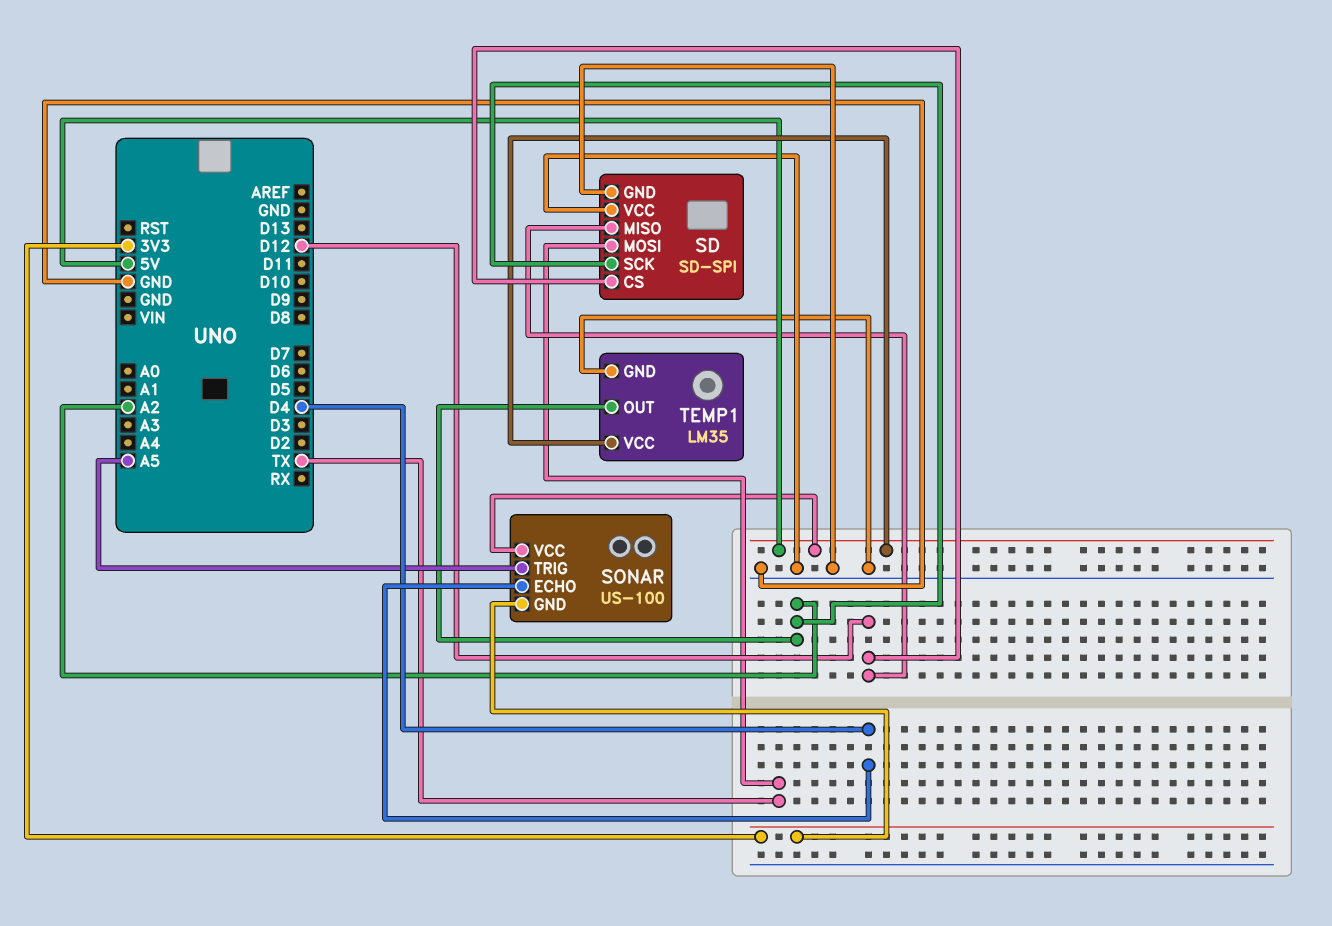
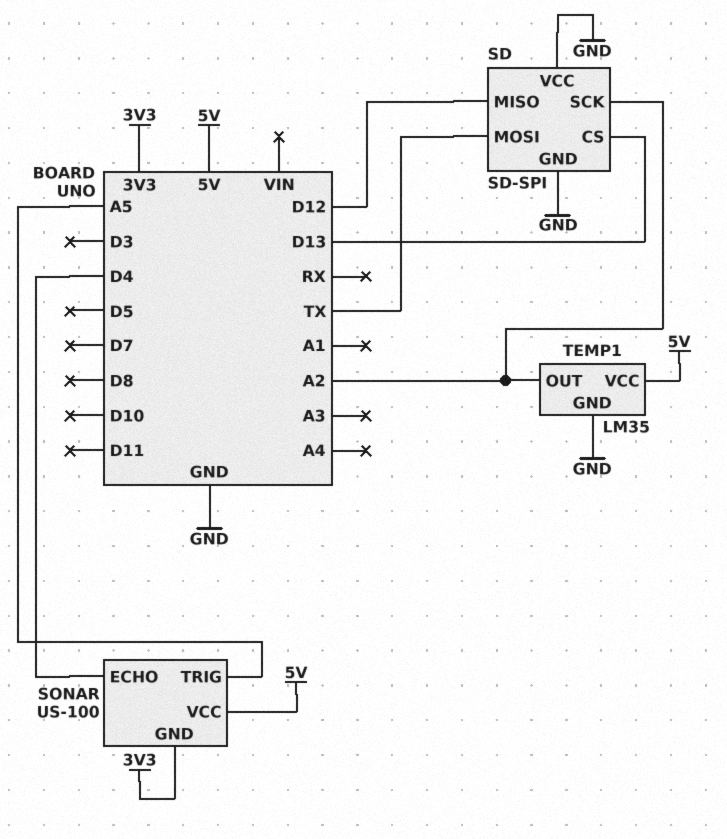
SD pin CS: D12 -> D13

